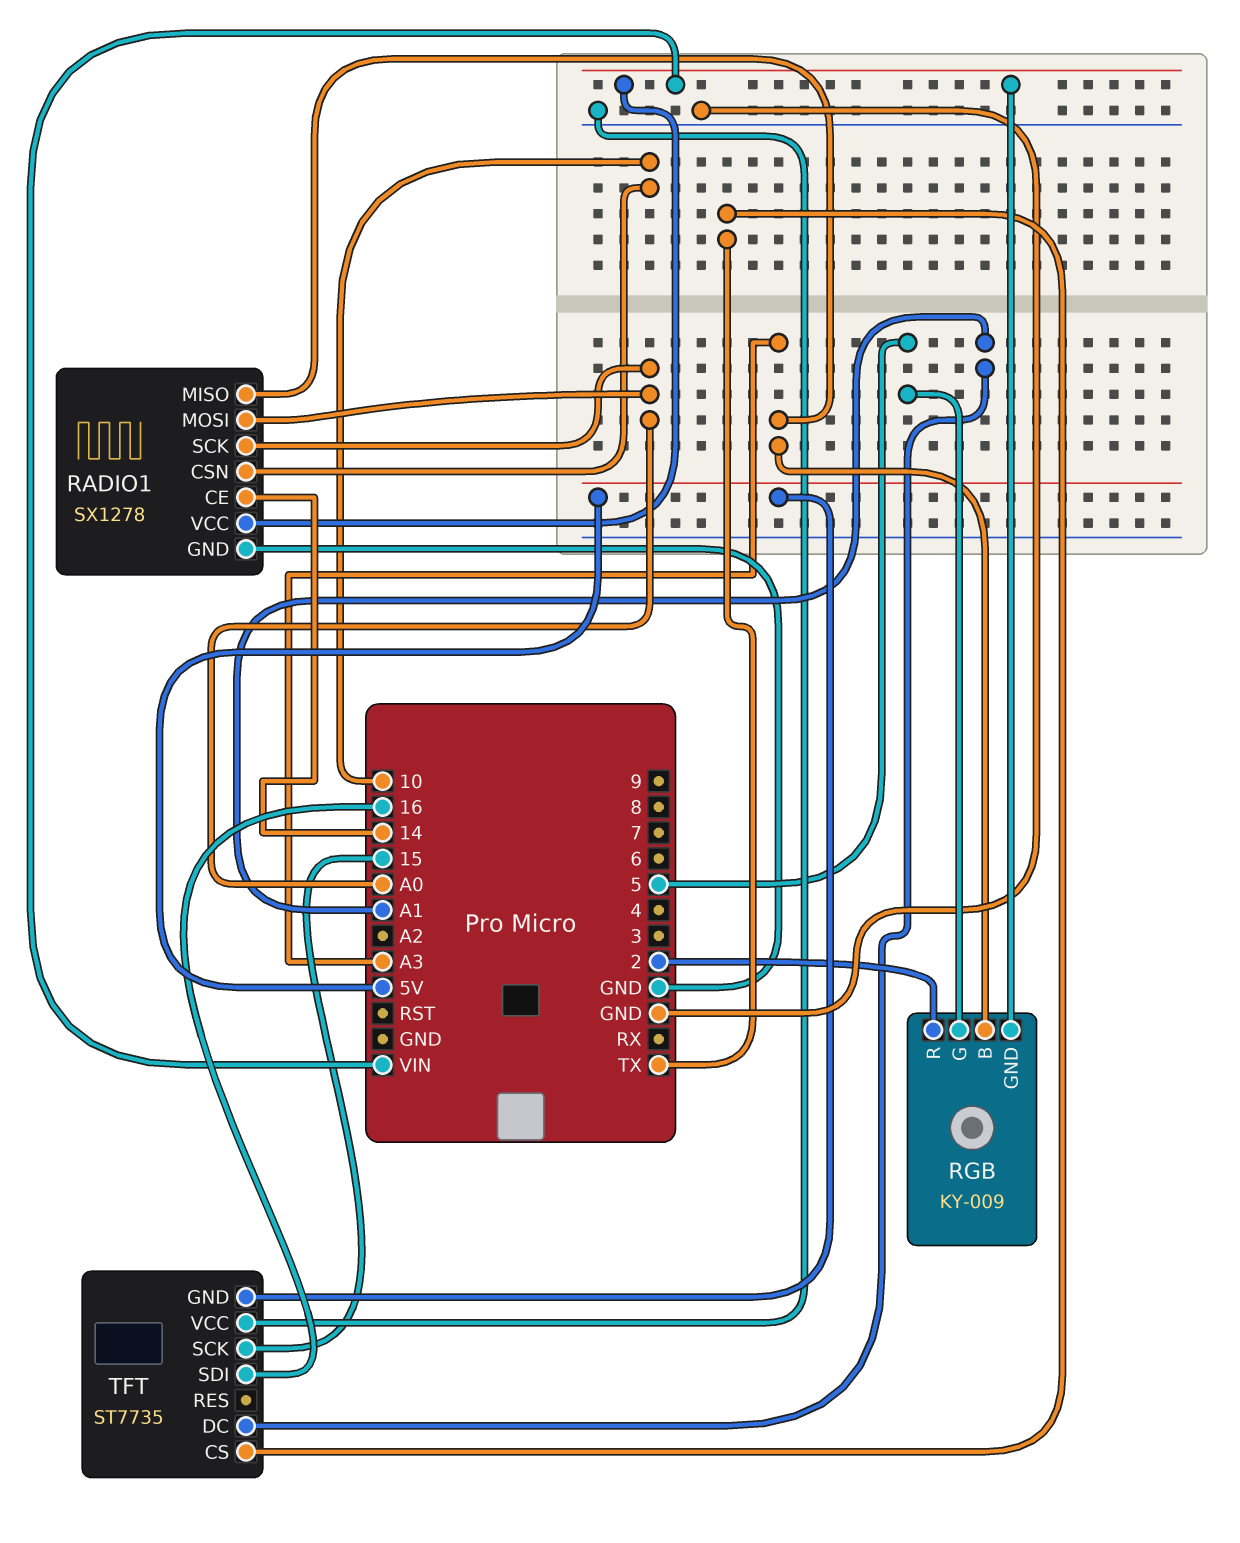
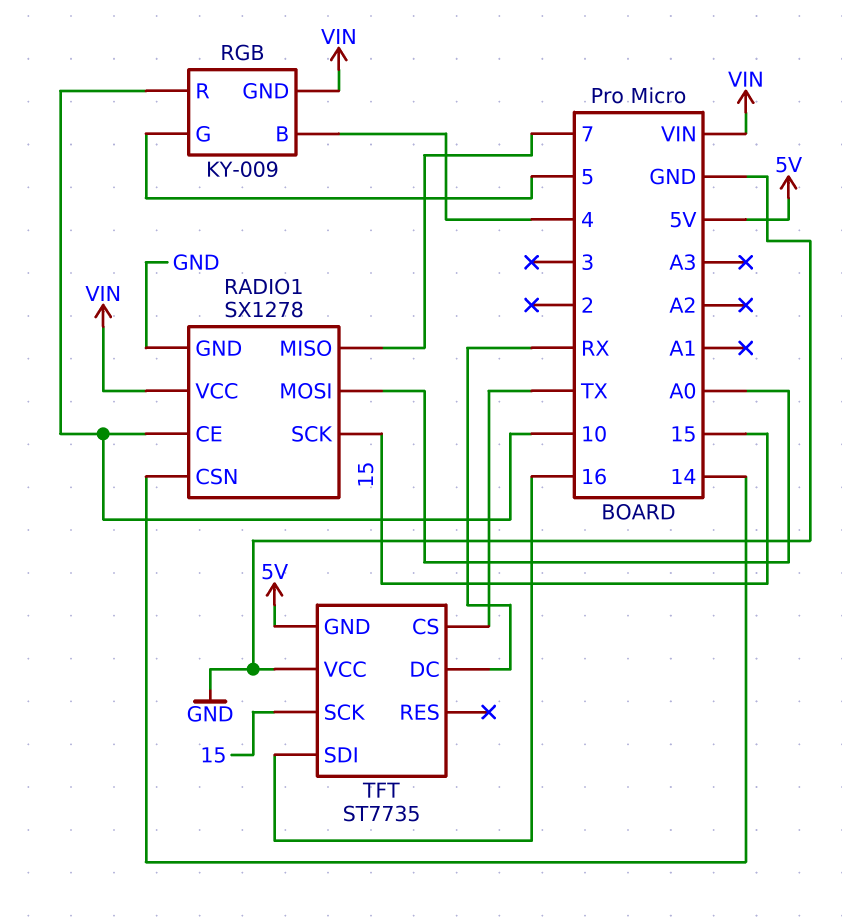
RADIO1 pin CE: 14 -> 10
RADIO1 pin CSN: 10 -> 14
RADIO1 pin MISO: A3 -> 7
RADIO1 pin SCK: A0 -> 15
RGB pin B: A3 -> 4
RGB pin R: 2 -> 10
TFT pin DC: A1 -> RX

